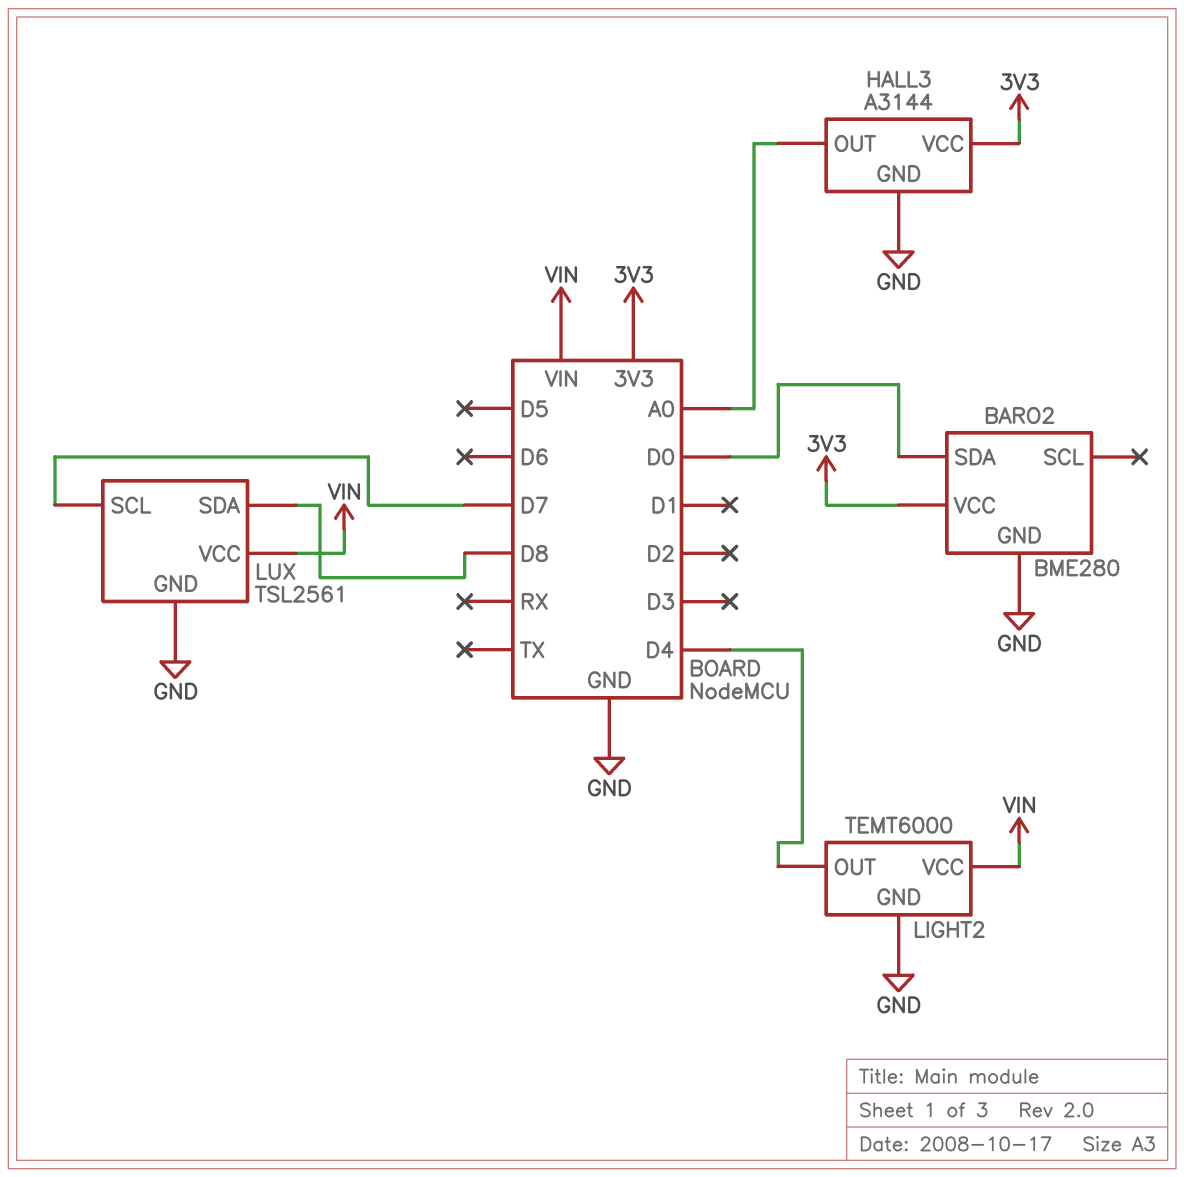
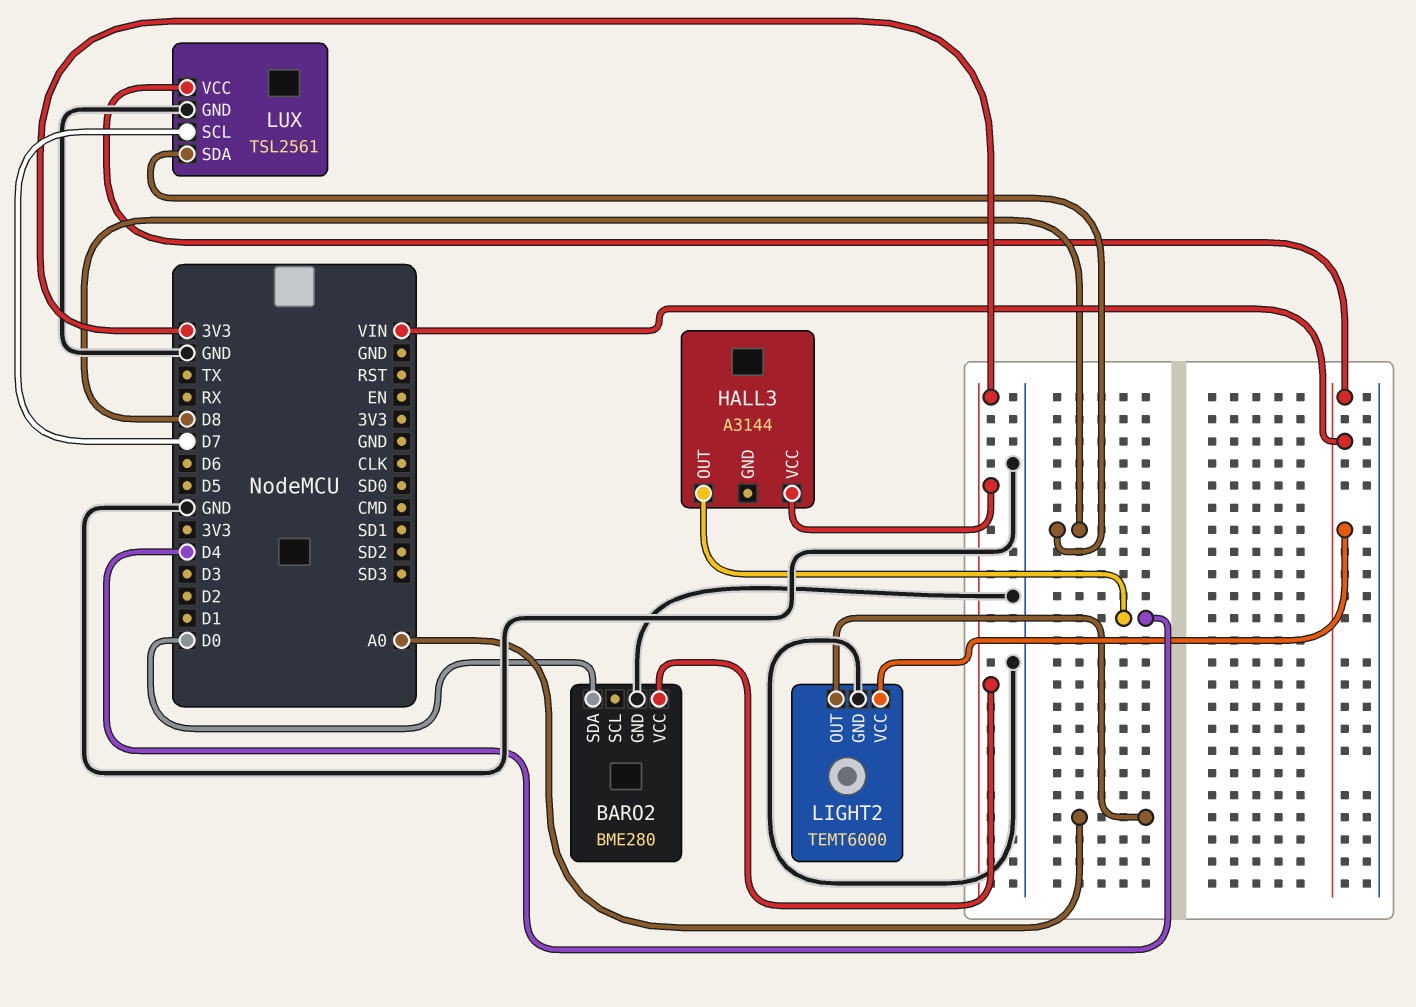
HALL3 pin GND: GND -> none
HALL3 pin OUT: A0 -> D4
LIGHT2 pin OUT: D4 -> A0

